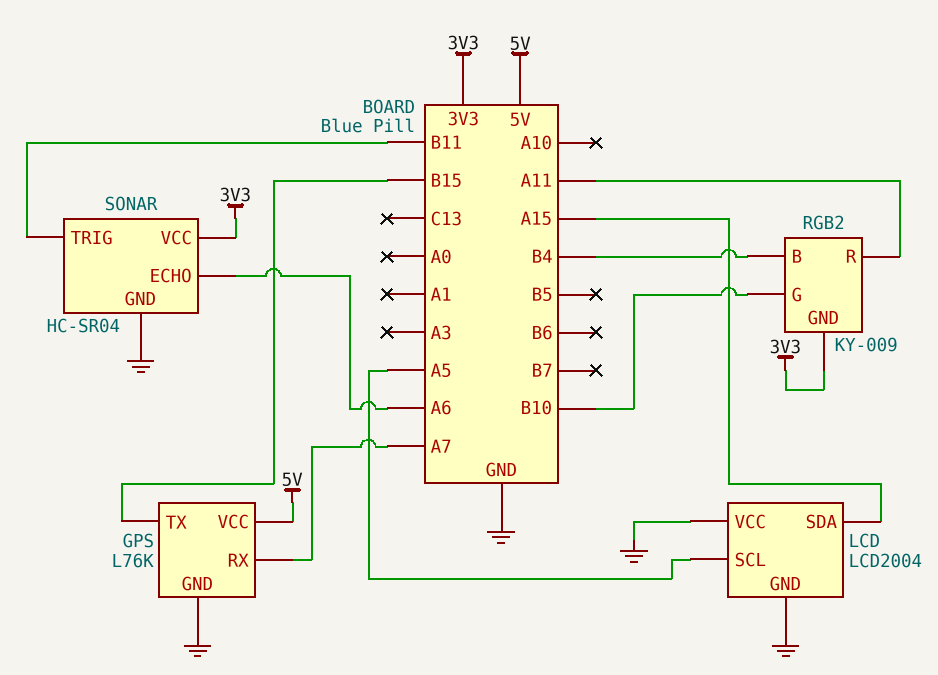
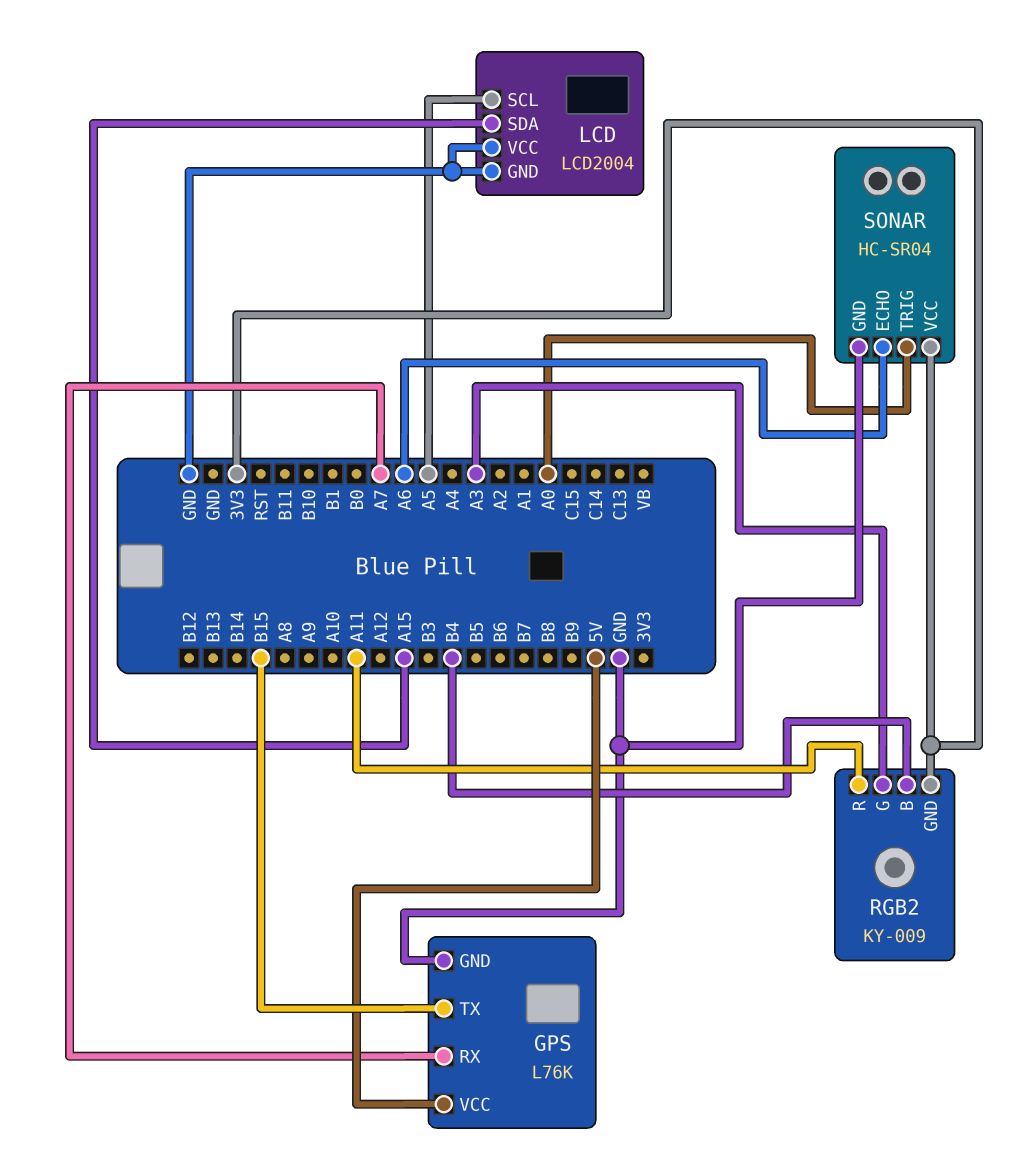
RGB2 pin G: B10 -> A3
SONAR pin TRIG: B11 -> A0

